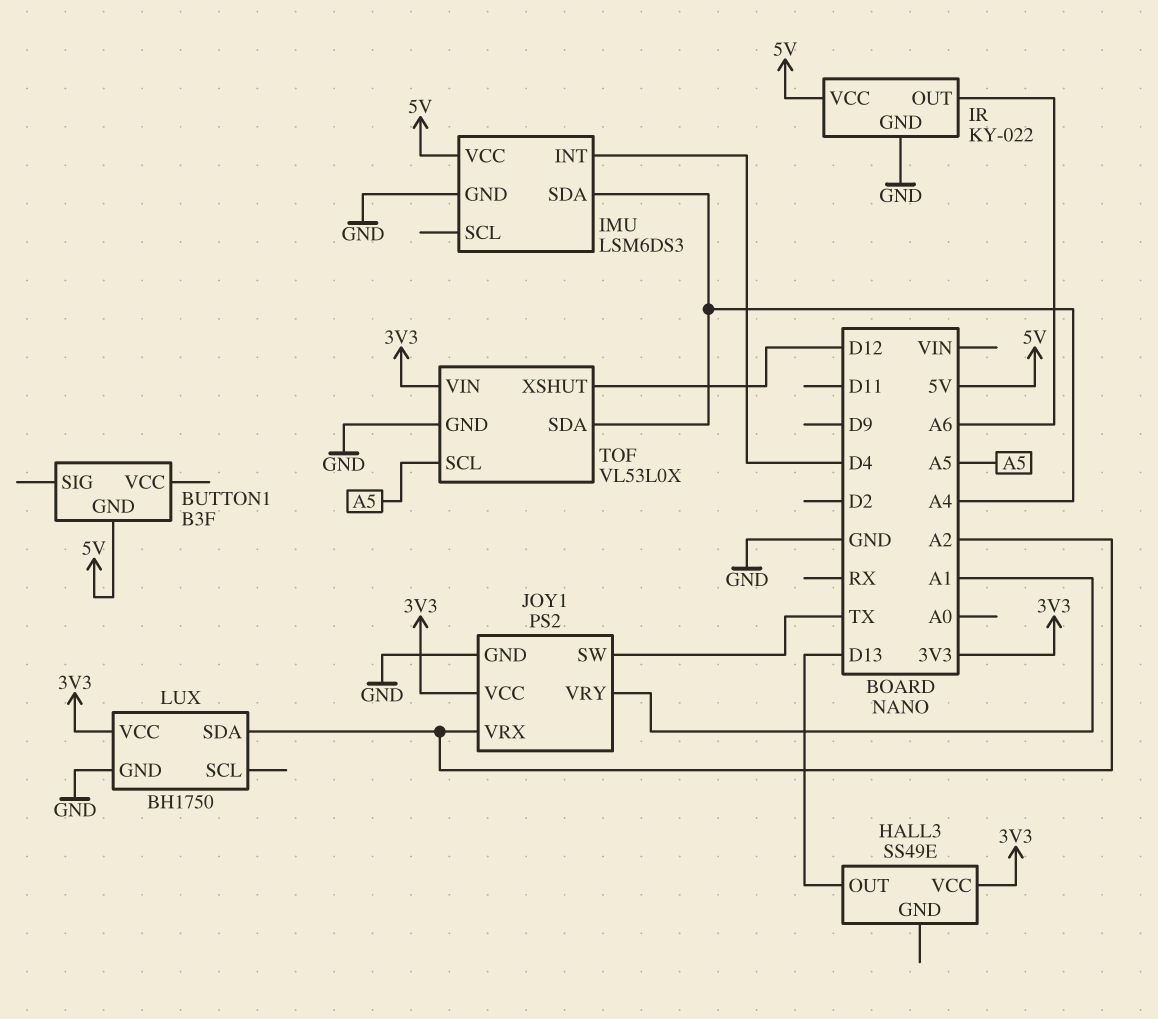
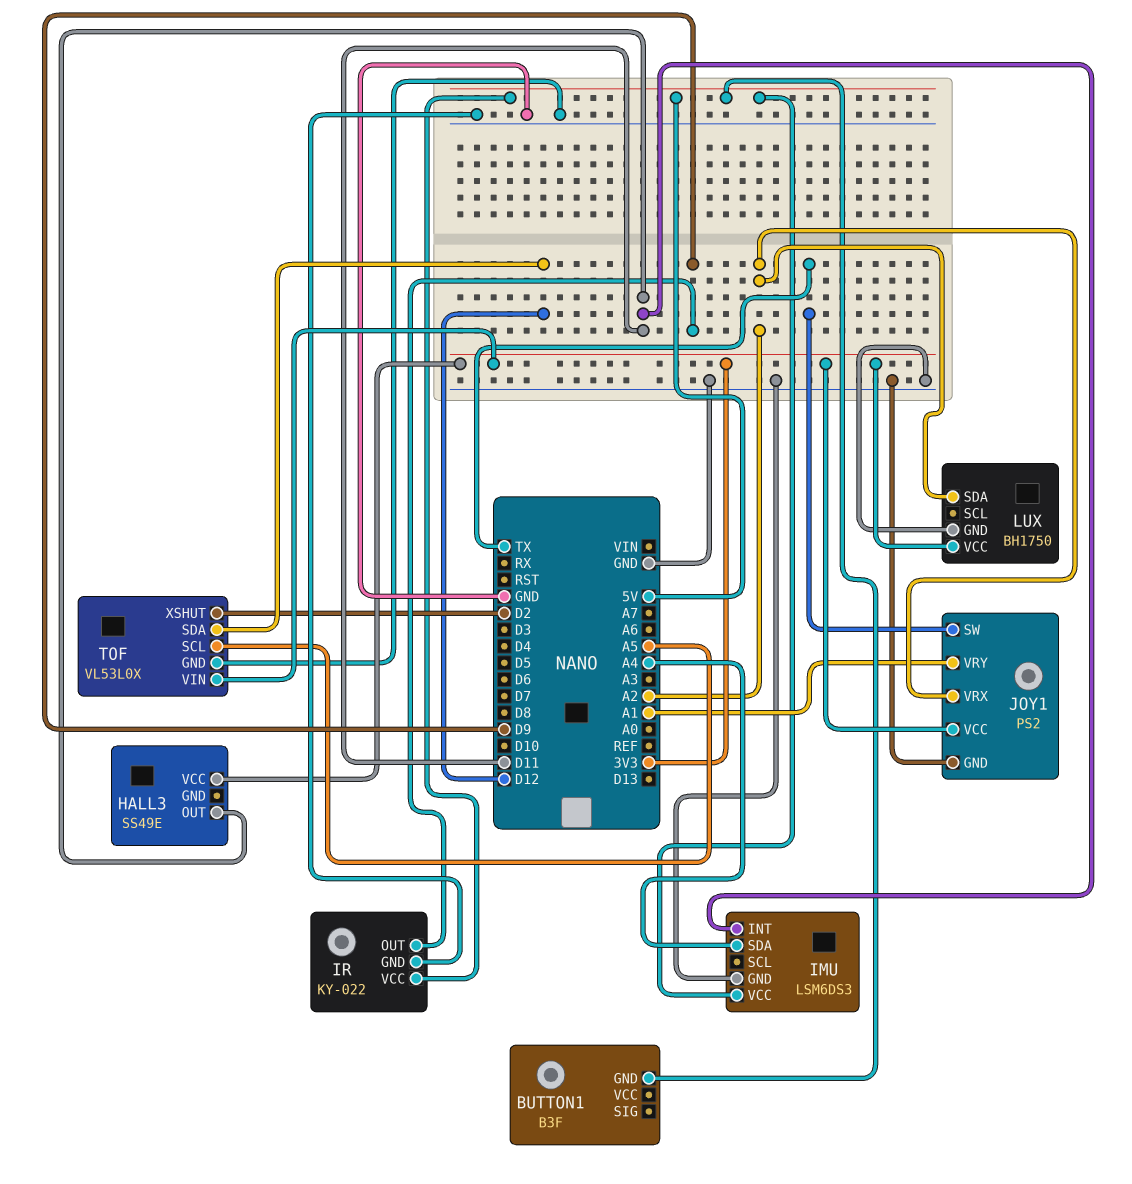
HALL3 pin OUT: D13 -> D11
IMU pin INT: D4 -> D11
IR pin OUT: A6 -> D9
TOF pin SDA: A4 -> D12
TOF pin XSHUT: D12 -> D2

